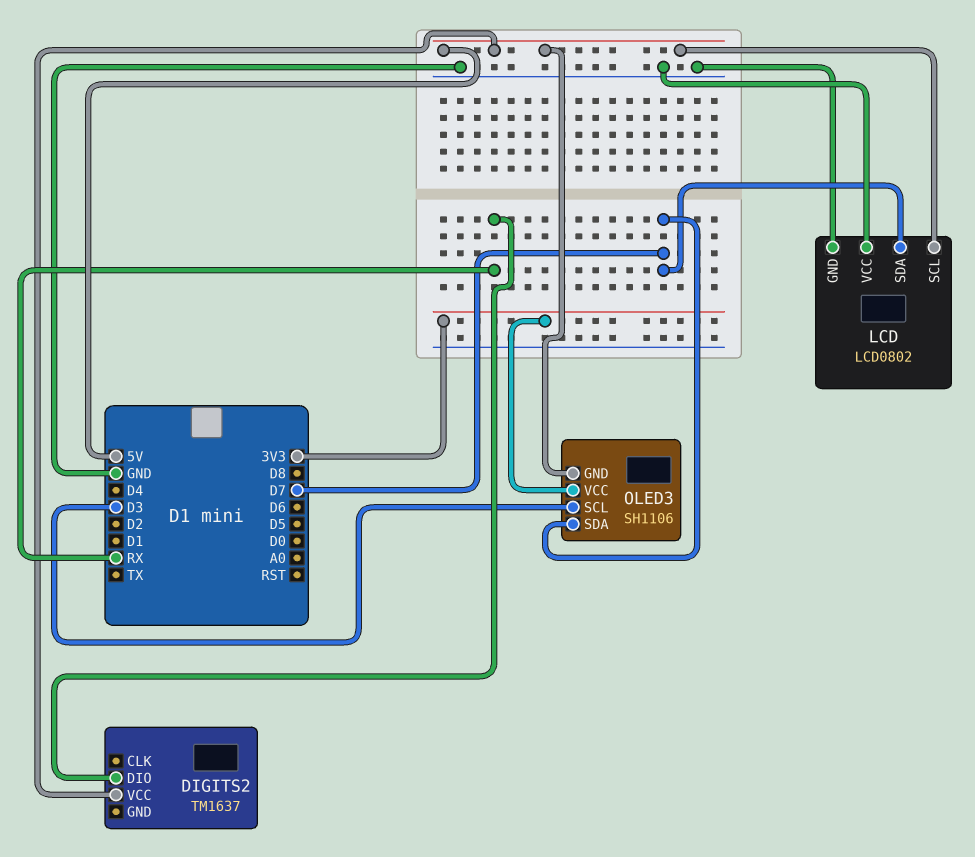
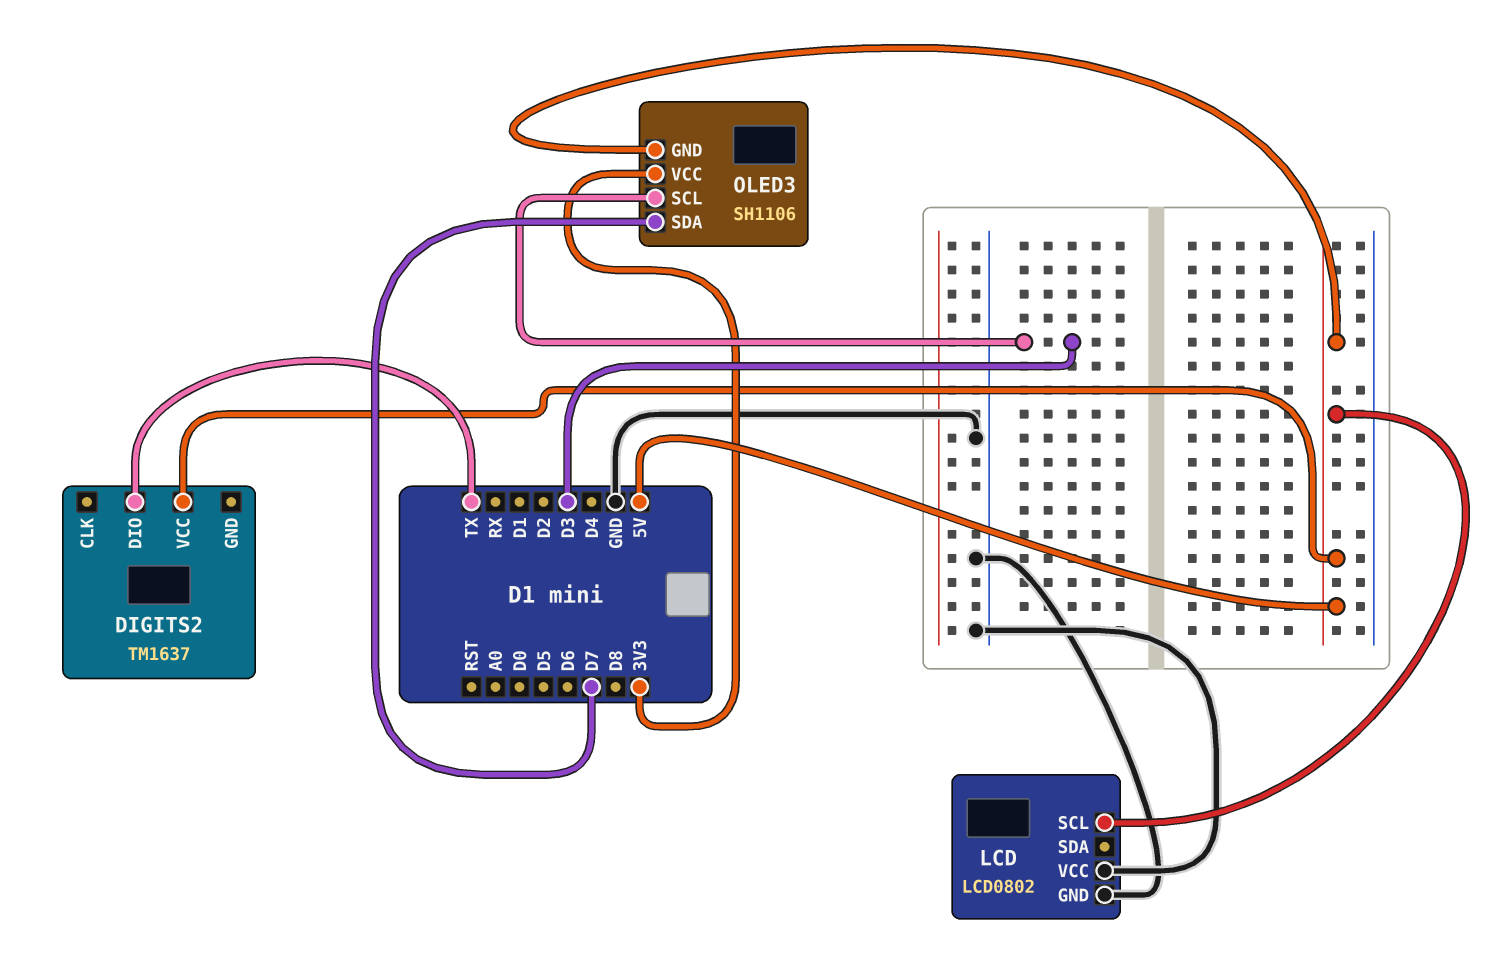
DIGITS2 pin DIO: RX -> TX
LCD pin SDA: D7 -> none

